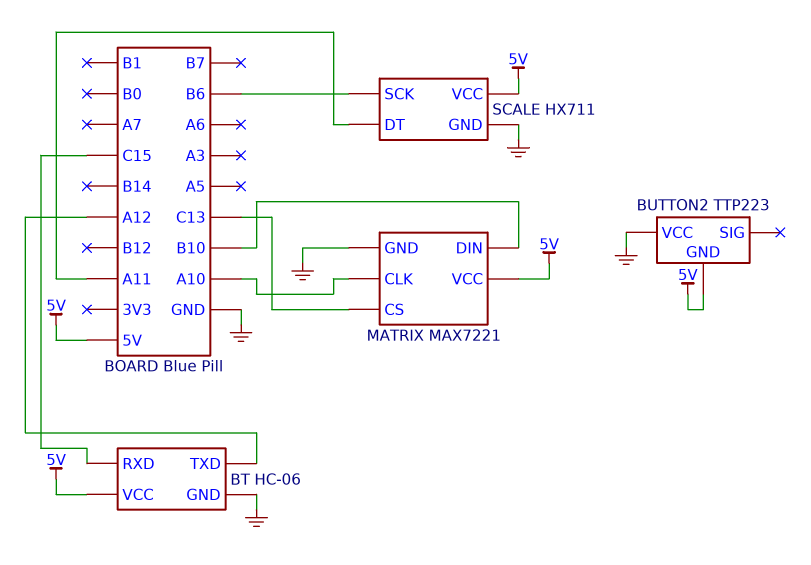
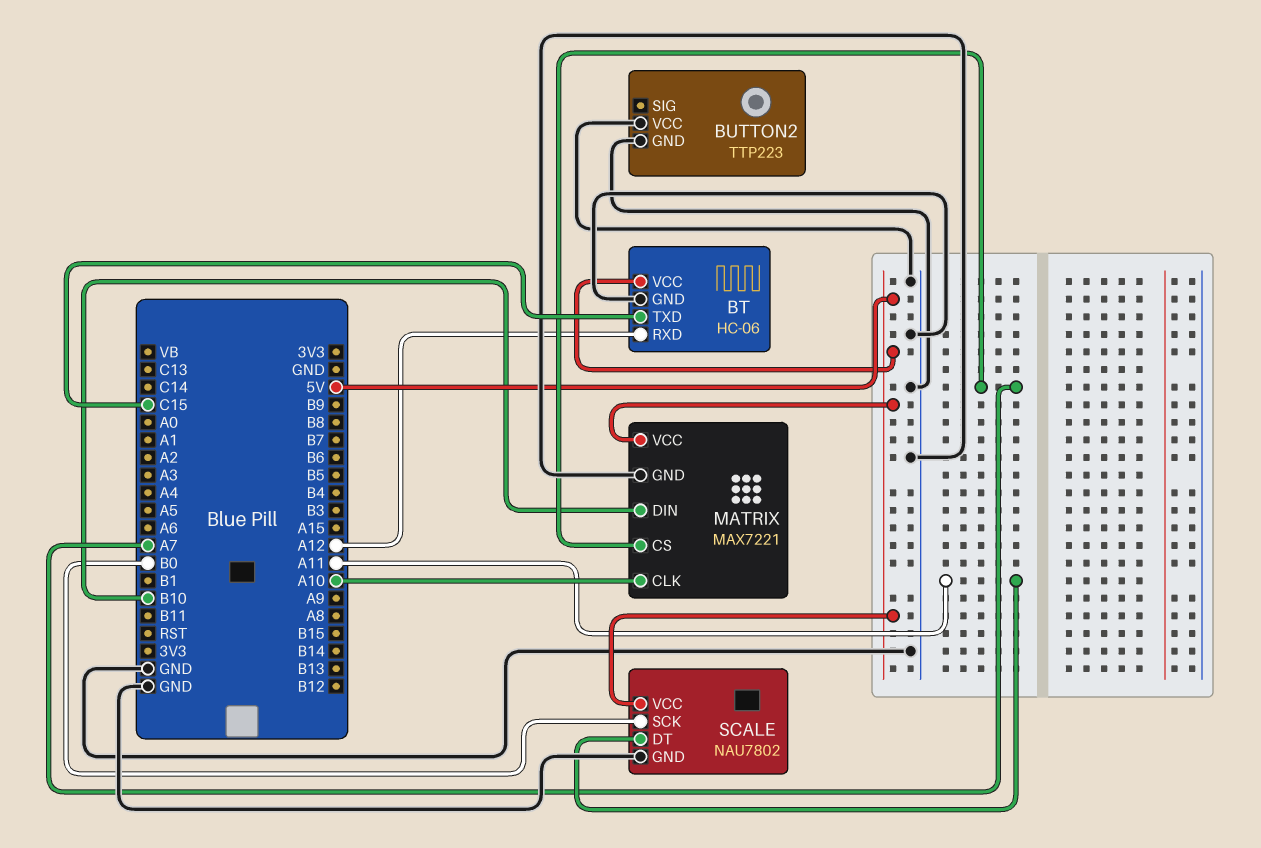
BT pin RXD: C15 -> A12
BT pin TXD: A12 -> C15
BUTTON2 pin GND: 5V -> GND
MATRIX pin CS: C13 -> A7
SCALE: HX711 -> NAU7802
SCALE pin SCK: B6 -> B0

